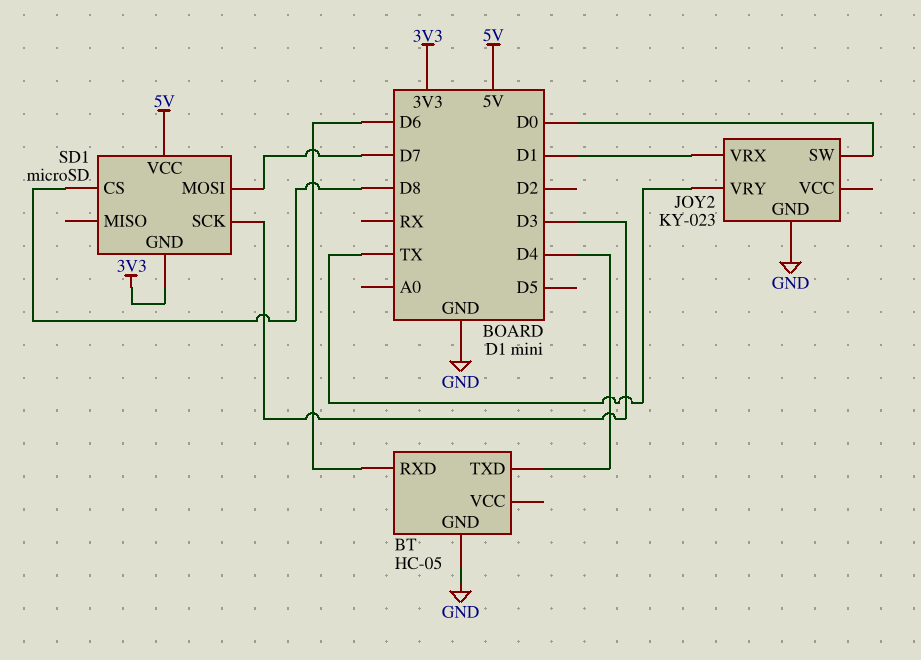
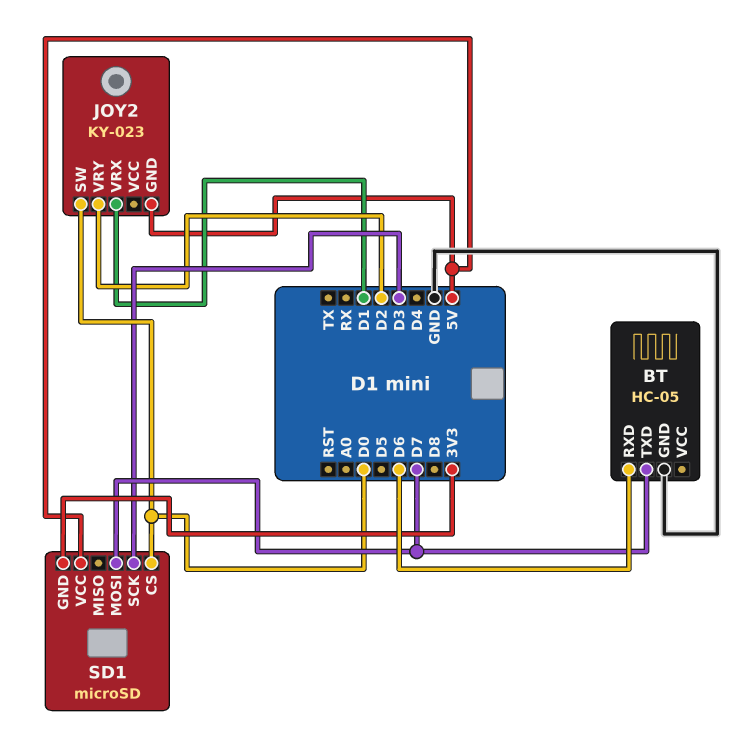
BT pin TXD: D4 -> D7
JOY2 pin GND: GND -> 5V
JOY2 pin VRY: TX -> D2
SD1 pin CS: D8 -> D0

